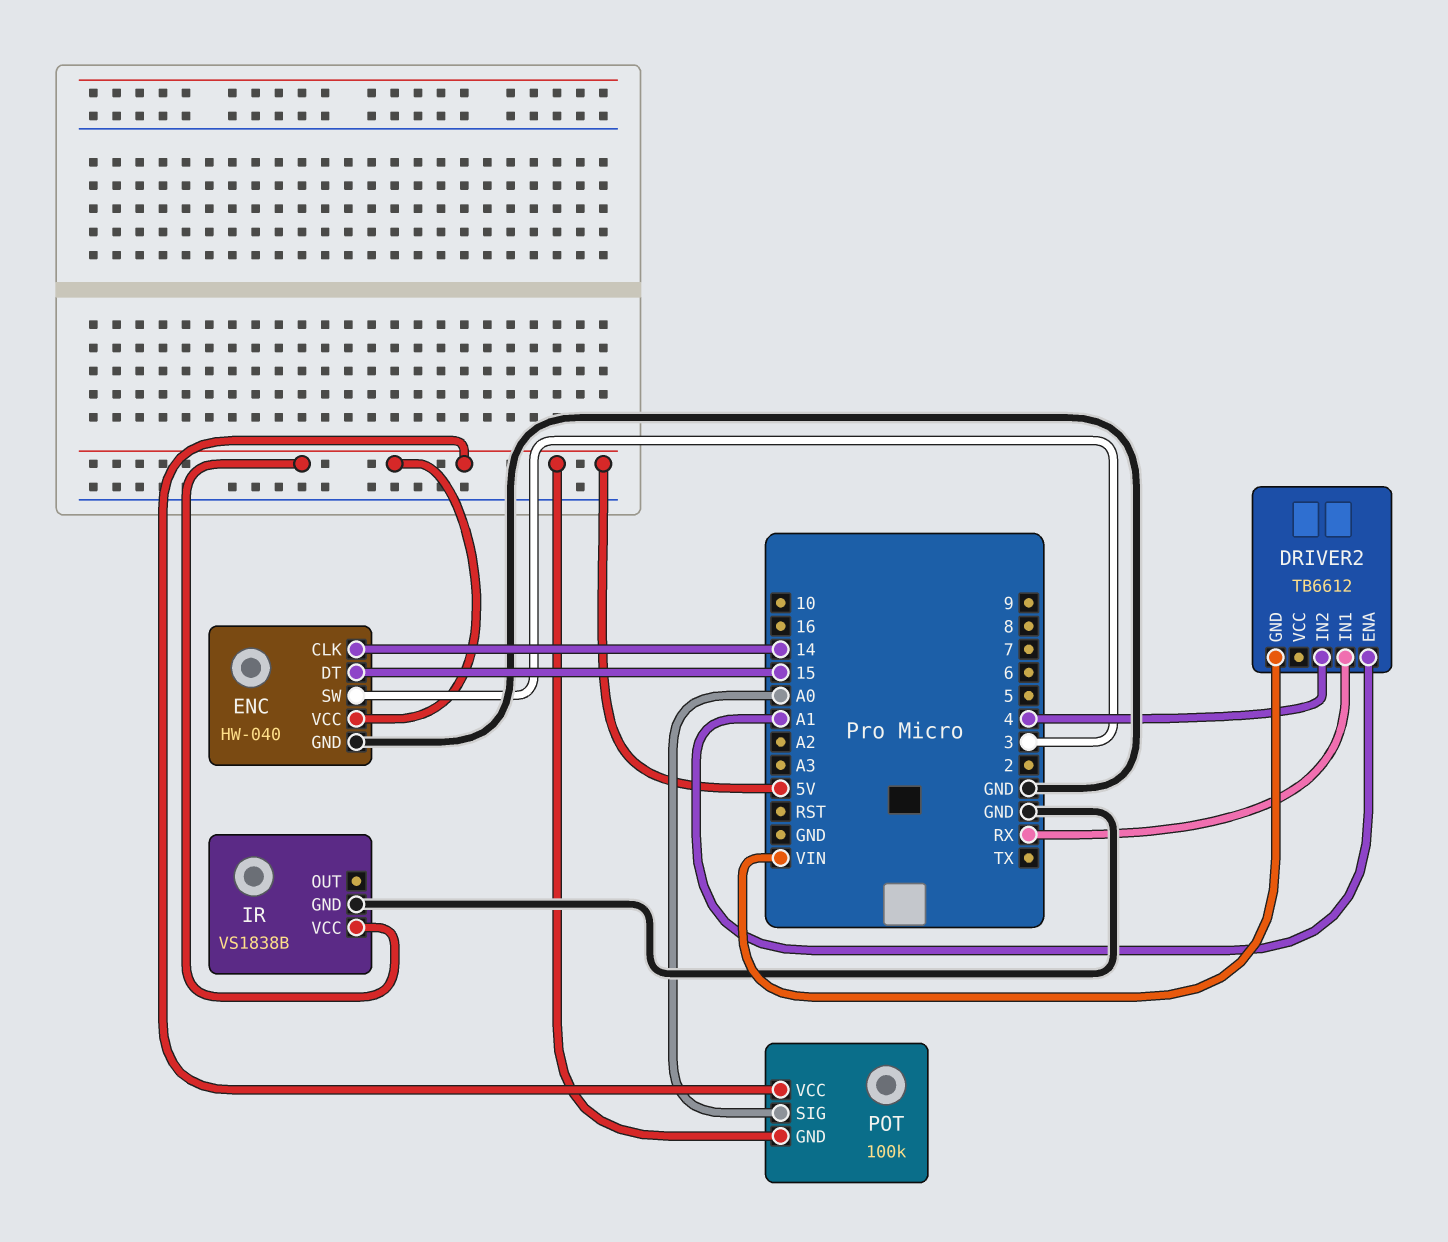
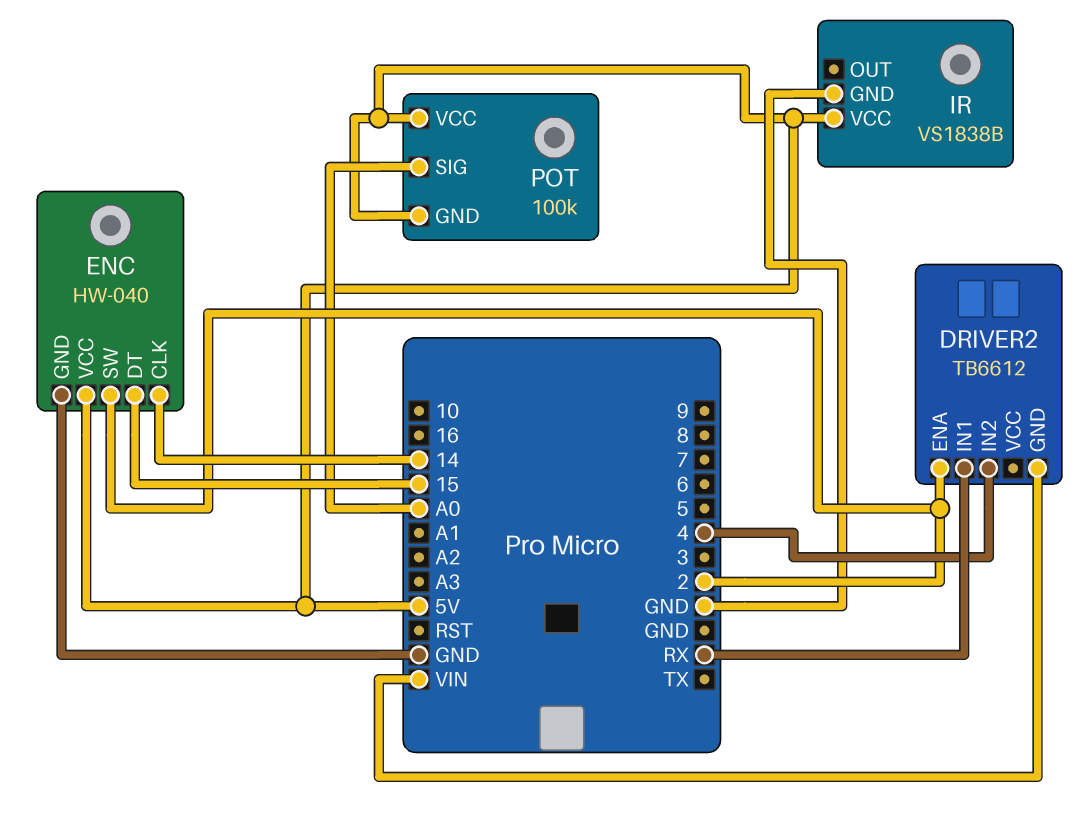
DRIVER2 pin ENA: A1 -> 2
ENC pin SW: 3 -> 2

